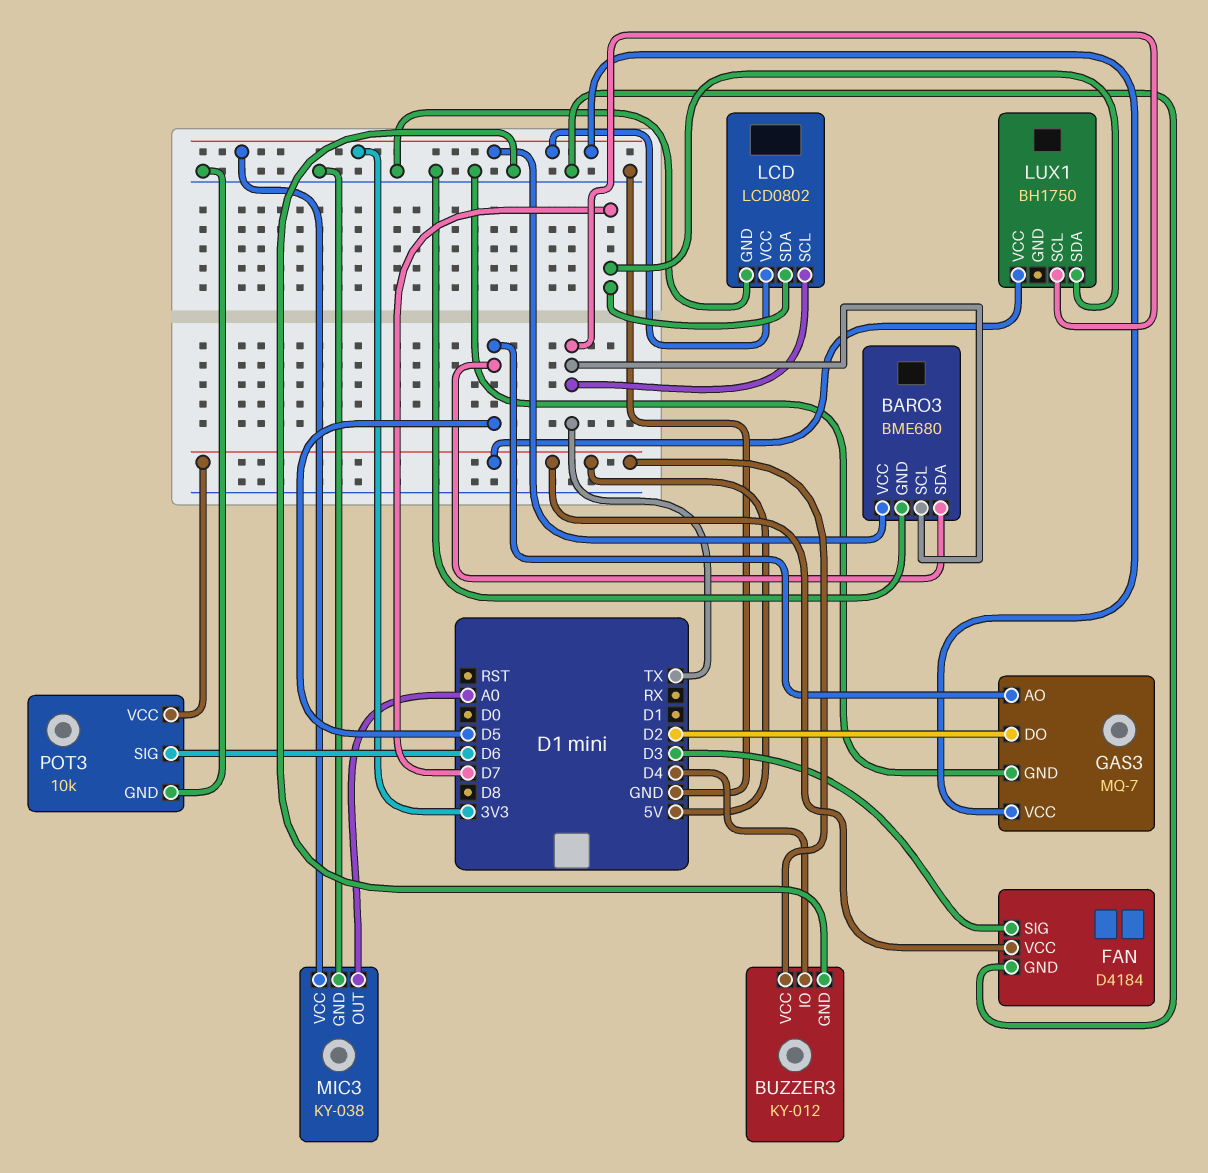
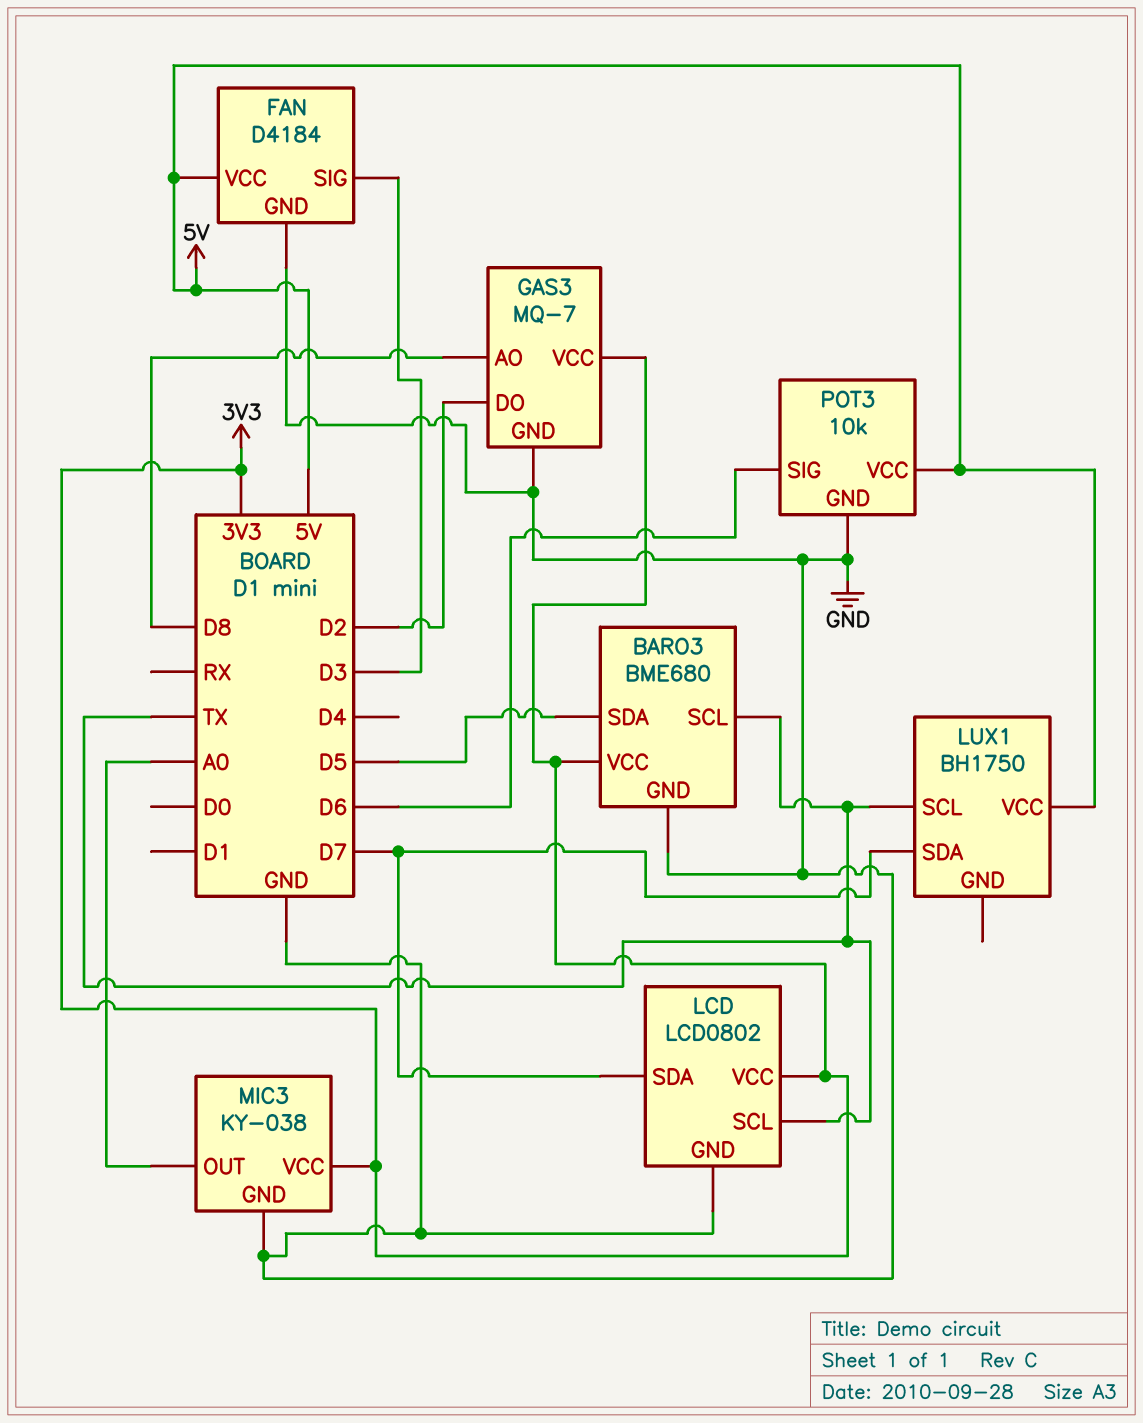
BUZZER3: KY-012 -> none
BUZZER3 pin GND: GND -> none
BUZZER3 pin IO: D4 -> none
BUZZER3 pin VCC: 5V -> none
GAS3 pin AO: D5 -> D8

